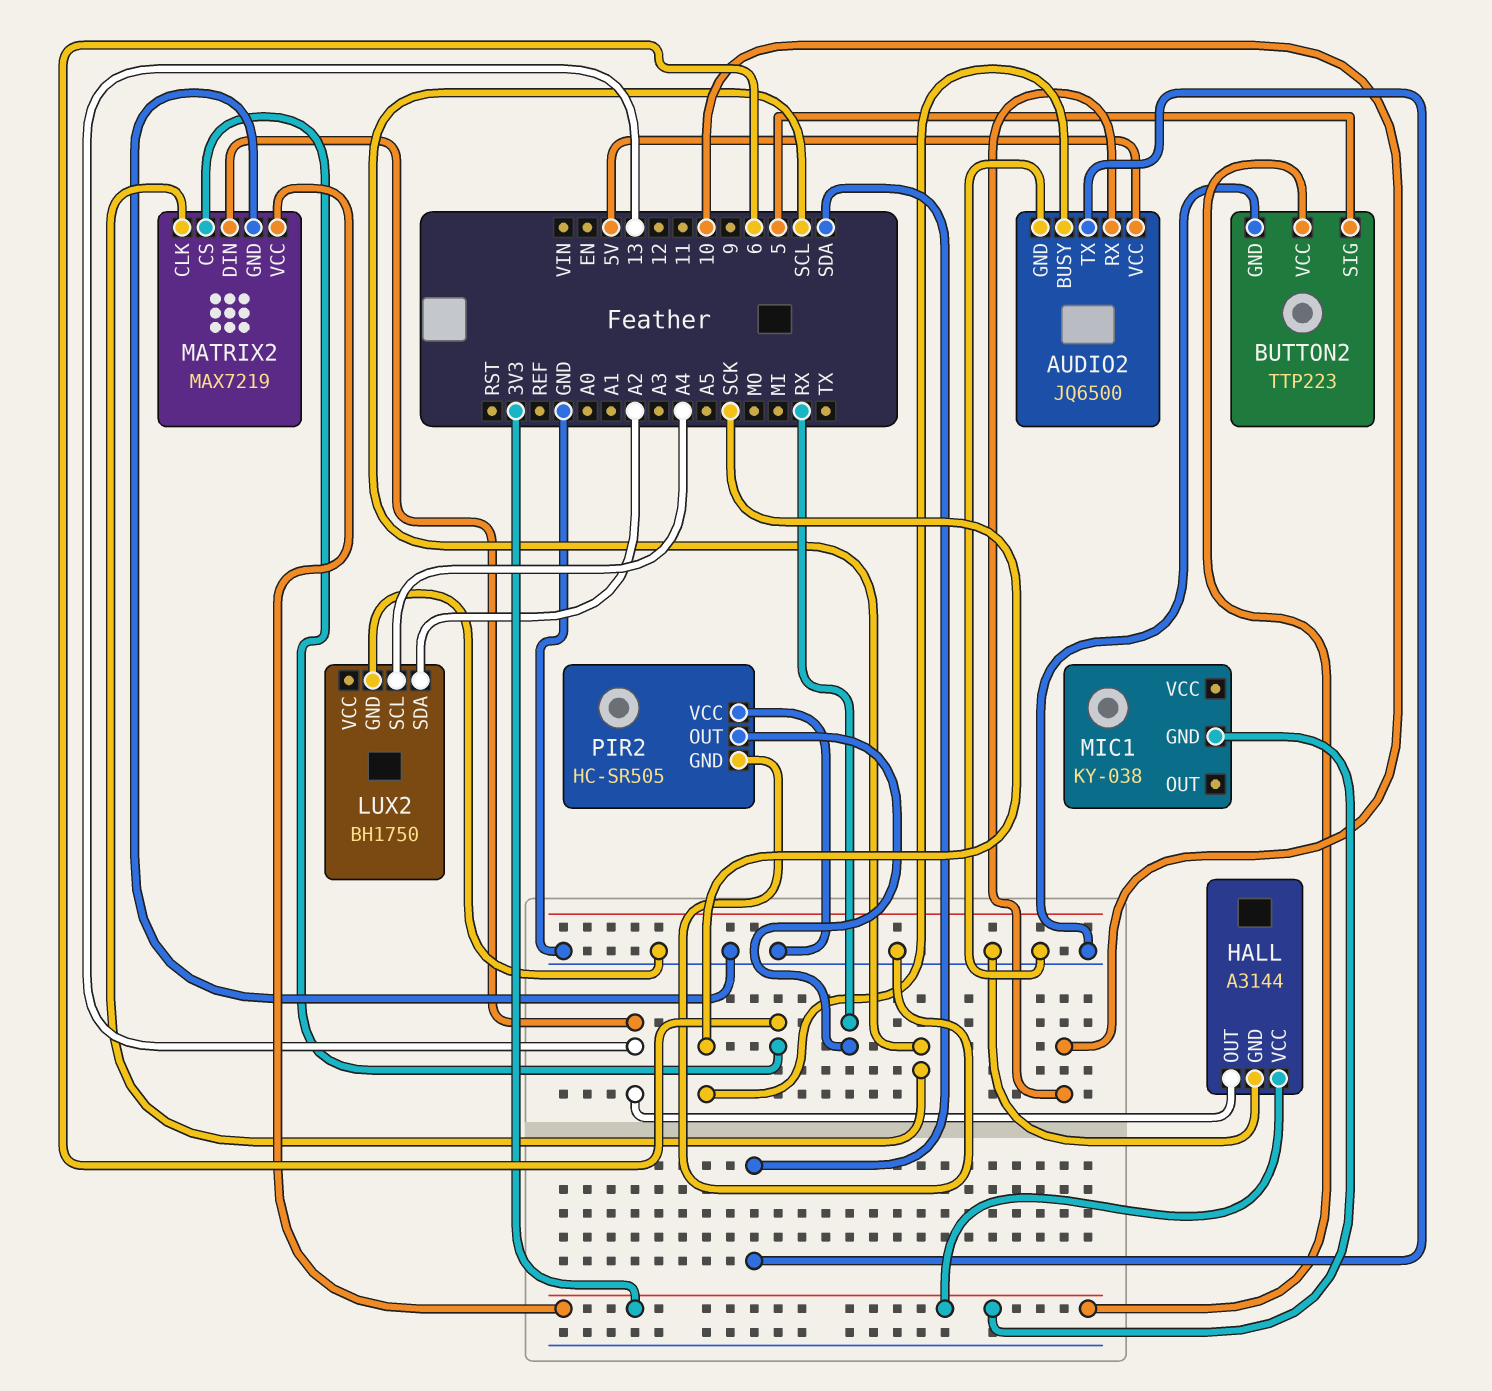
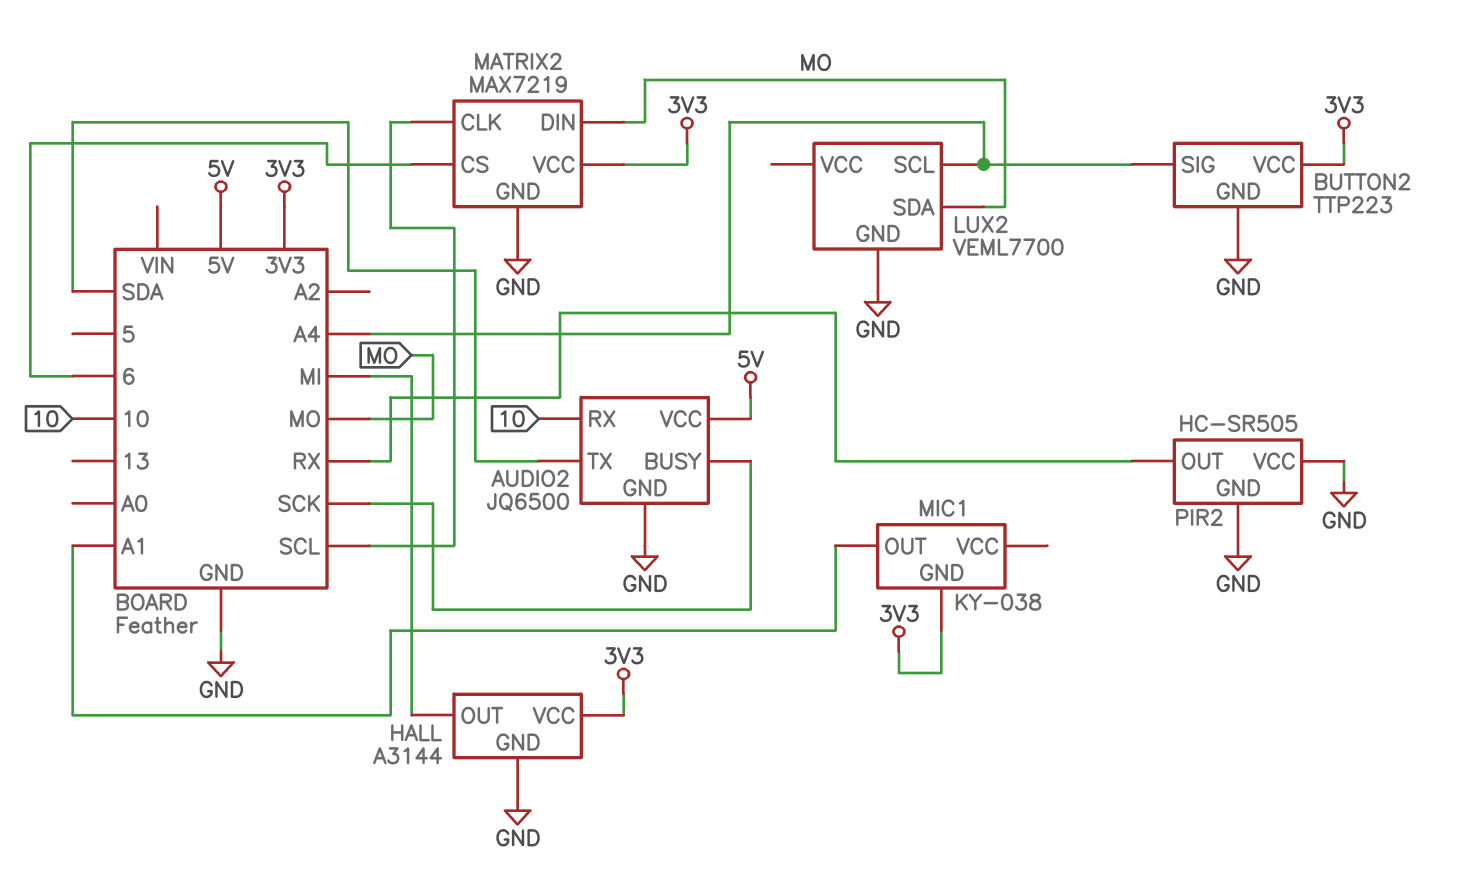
BUTTON2 pin SIG: 5 -> A4
HALL pin OUT: 13 -> MI
LUX2: BH1750 -> VEML7700
LUX2 pin SDA: A2 -> MO
MATRIX2 pin DIN: 13 -> MO
MIC1 pin OUT: none -> A1

